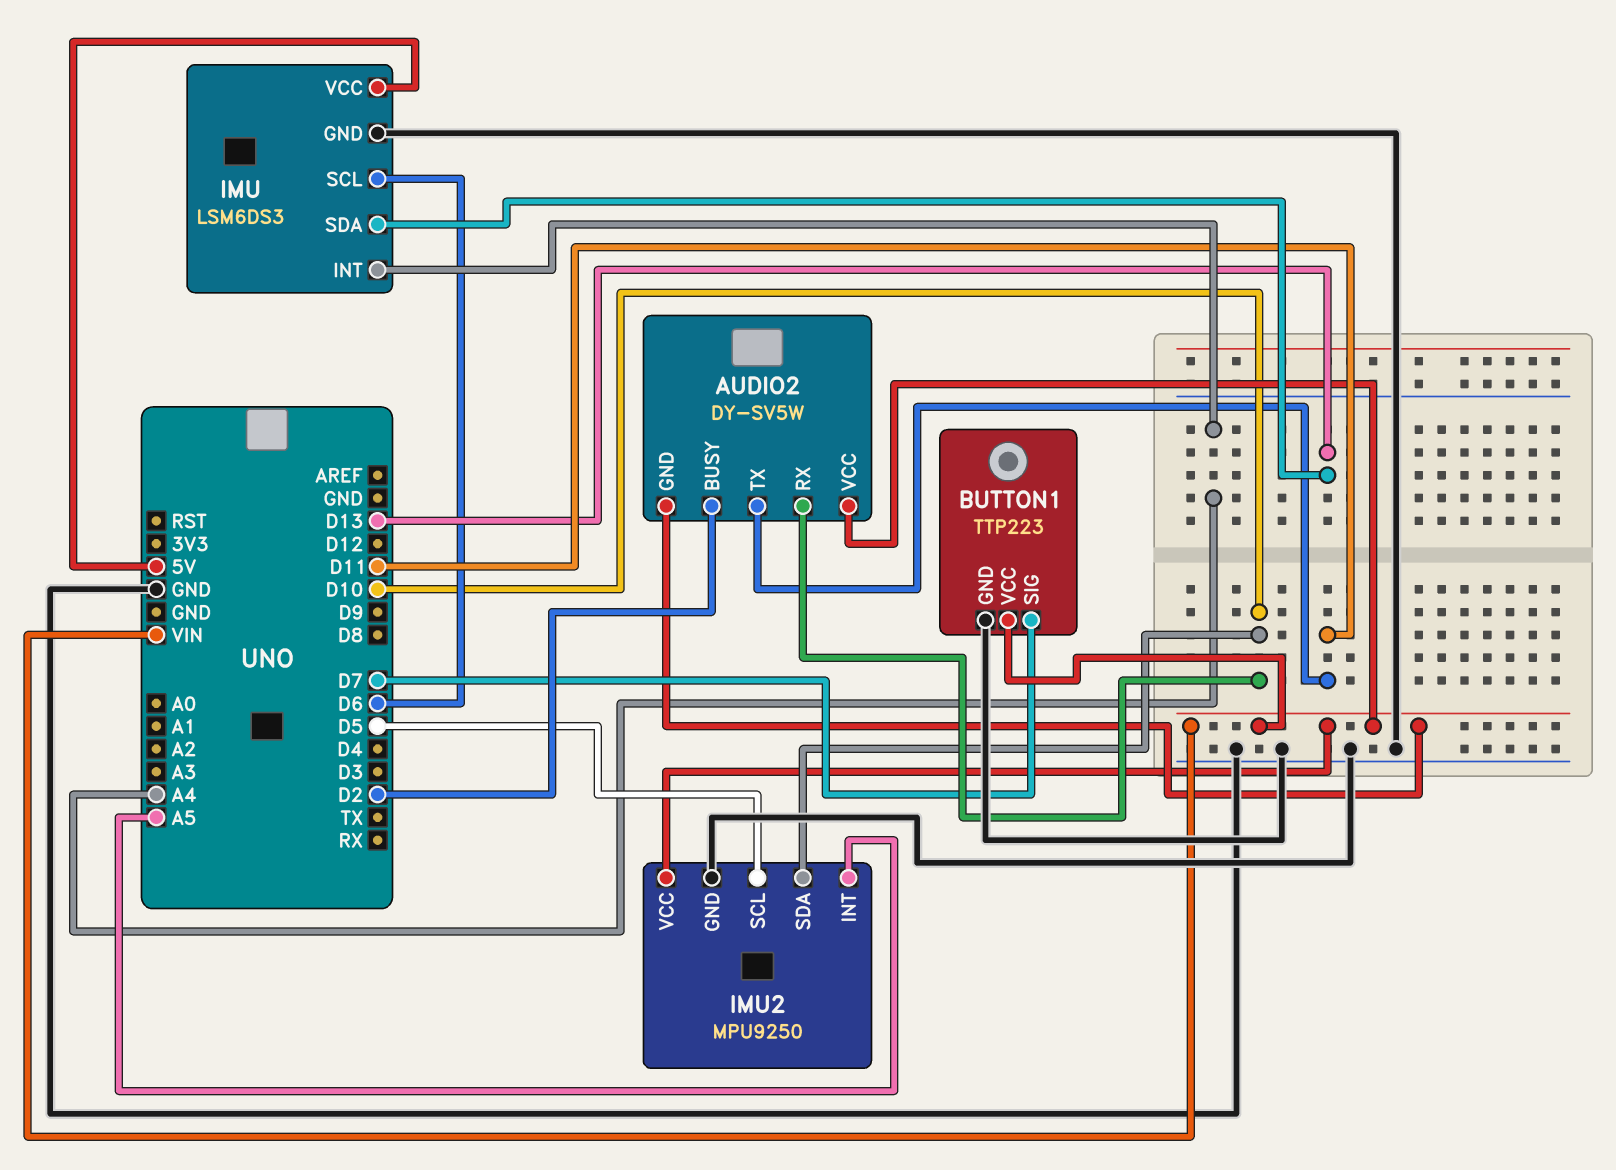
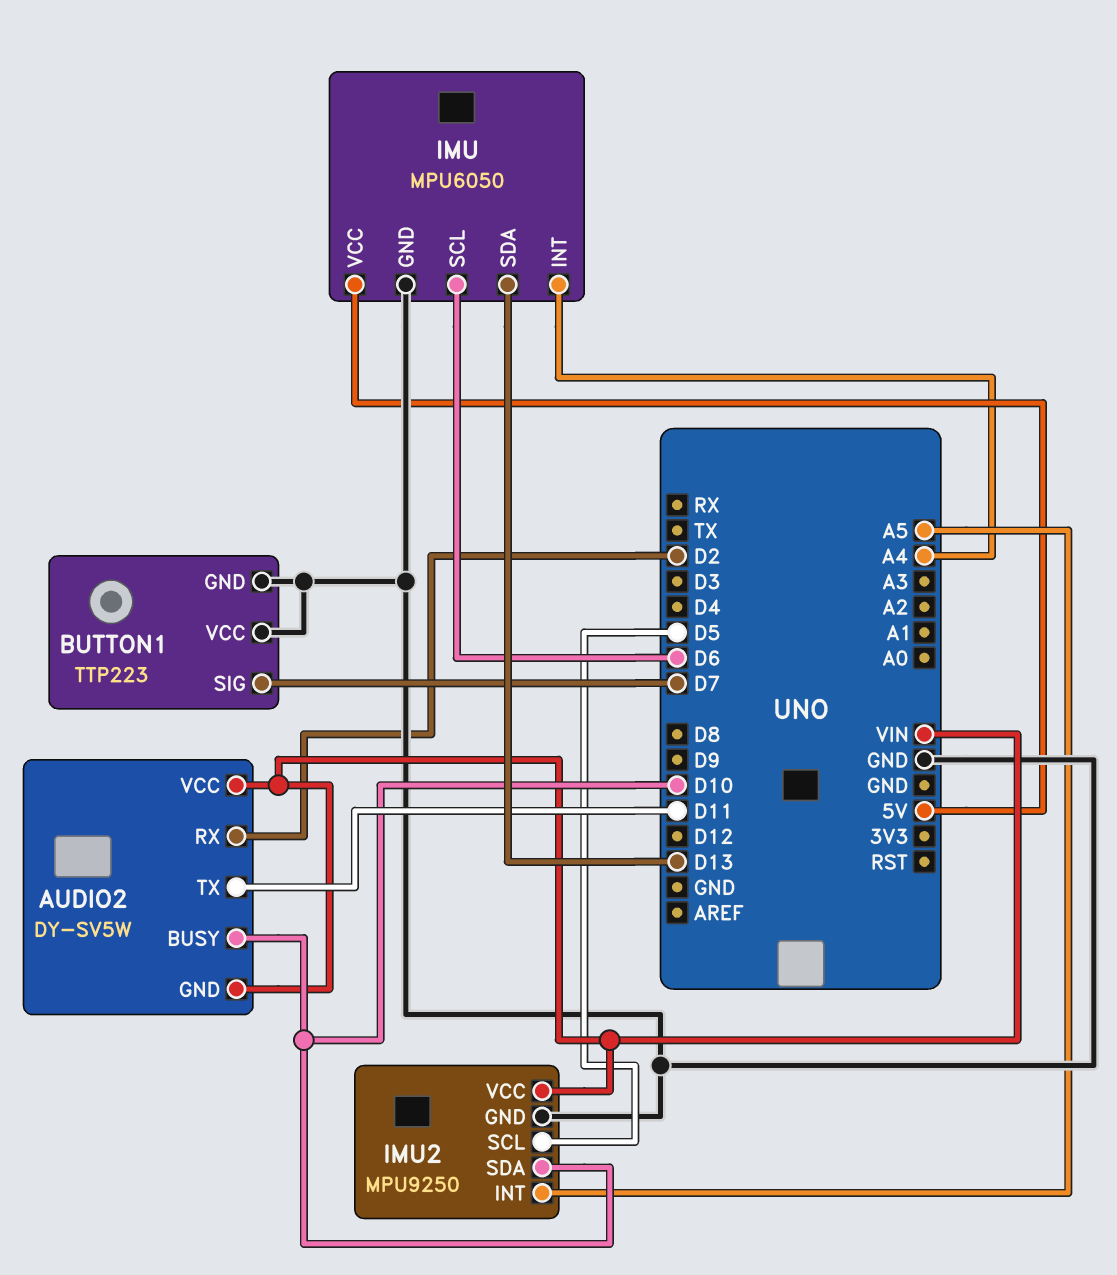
AUDIO2 pin BUSY: D2 -> D10
AUDIO2 pin RX: D10 -> D2
BUTTON1 pin VCC: VIN -> GND
IMU: LSM6DS3 -> MPU6050

